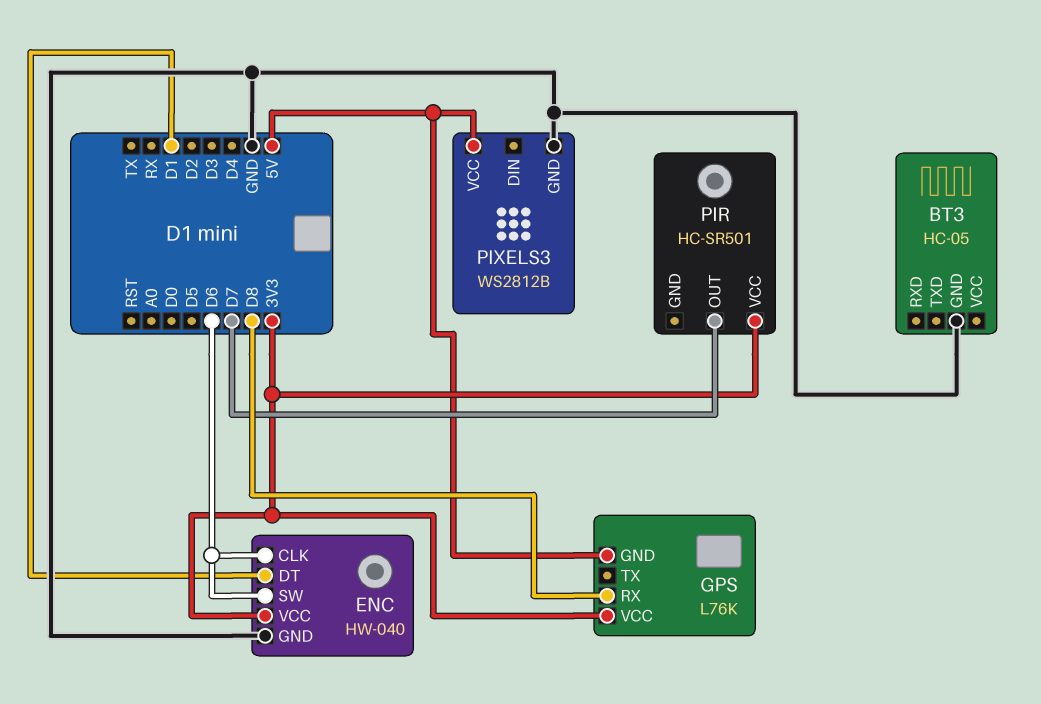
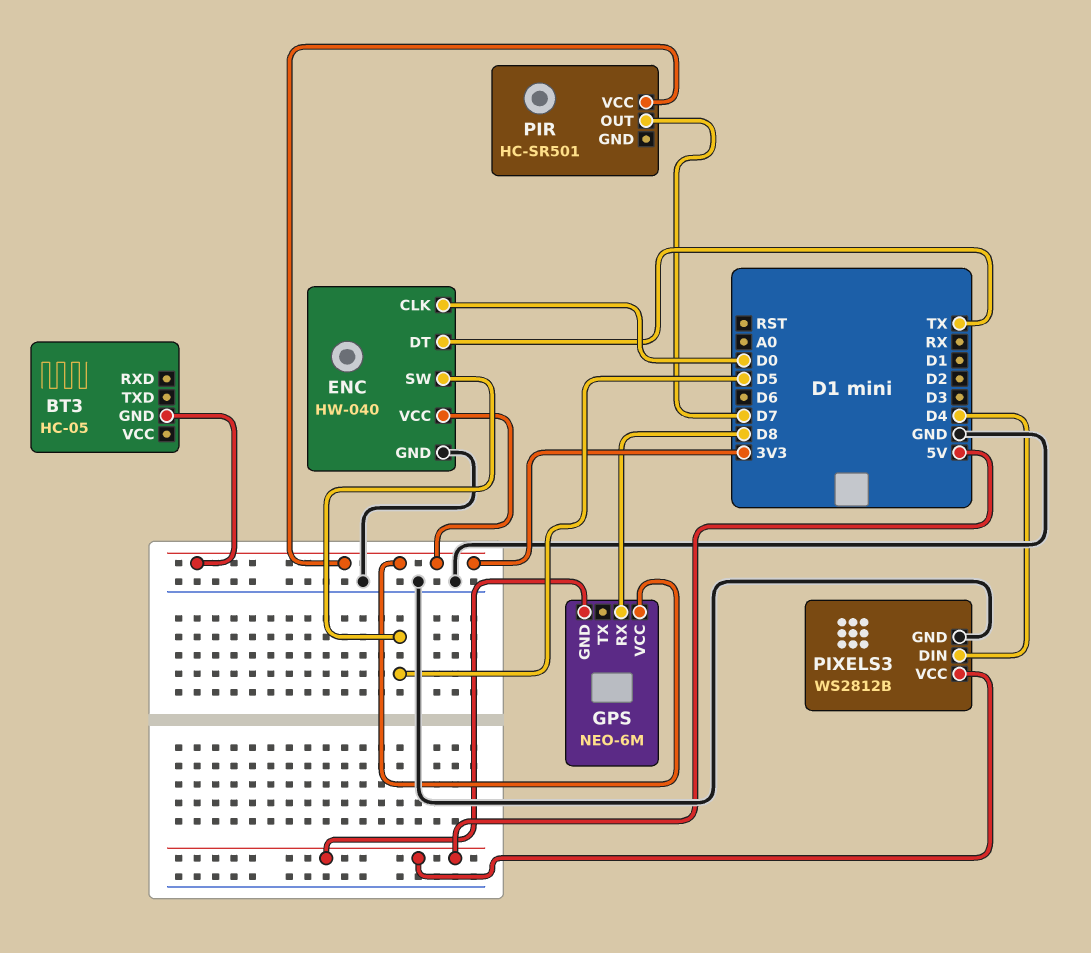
BT3 pin GND: GND -> 3V3
ENC pin CLK: D6 -> D0
ENC pin DT: D1 -> TX
ENC pin SW: D6 -> D5
GPS: L76K -> NEO-6M
PIXELS3 pin DIN: none -> D4

